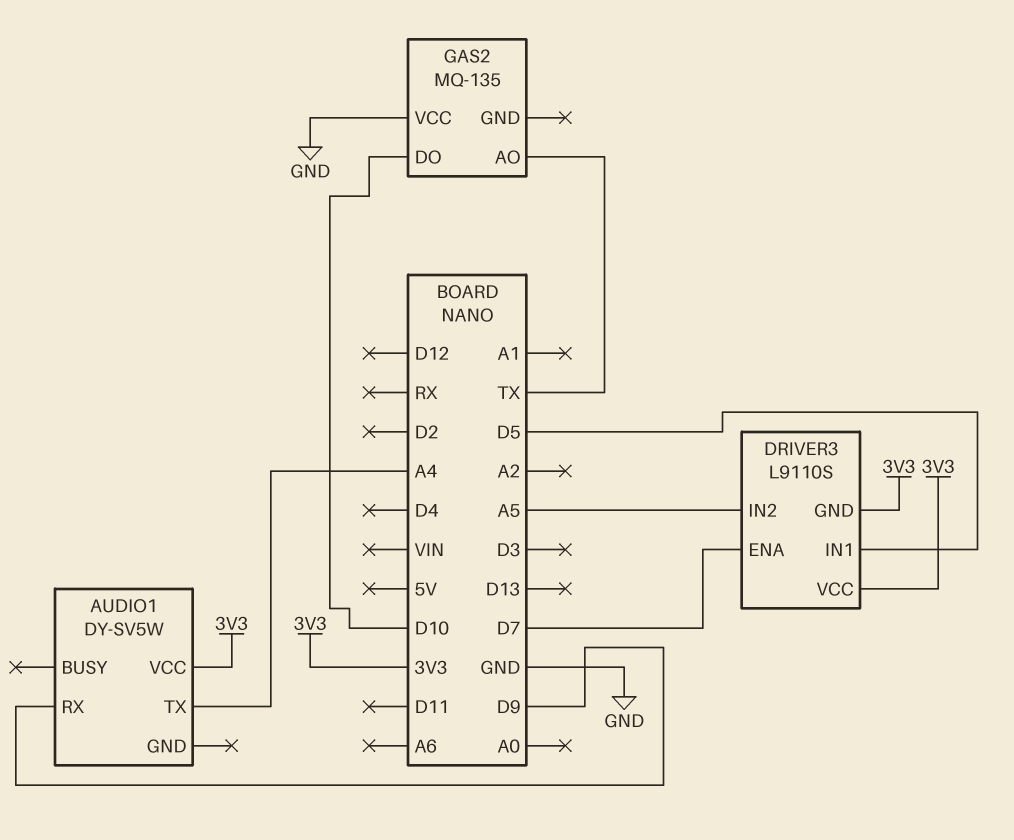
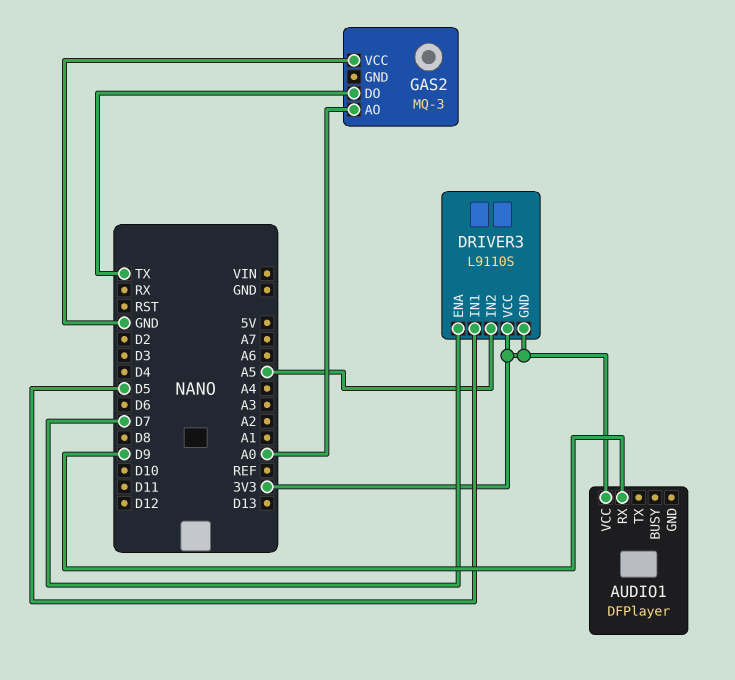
AUDIO1: DY-SV5W -> DFPlayer
AUDIO1 pin TX: A4 -> none
GAS2: MQ-135 -> MQ-3
GAS2 pin AO: TX -> A0
GAS2 pin DO: D10 -> TX

